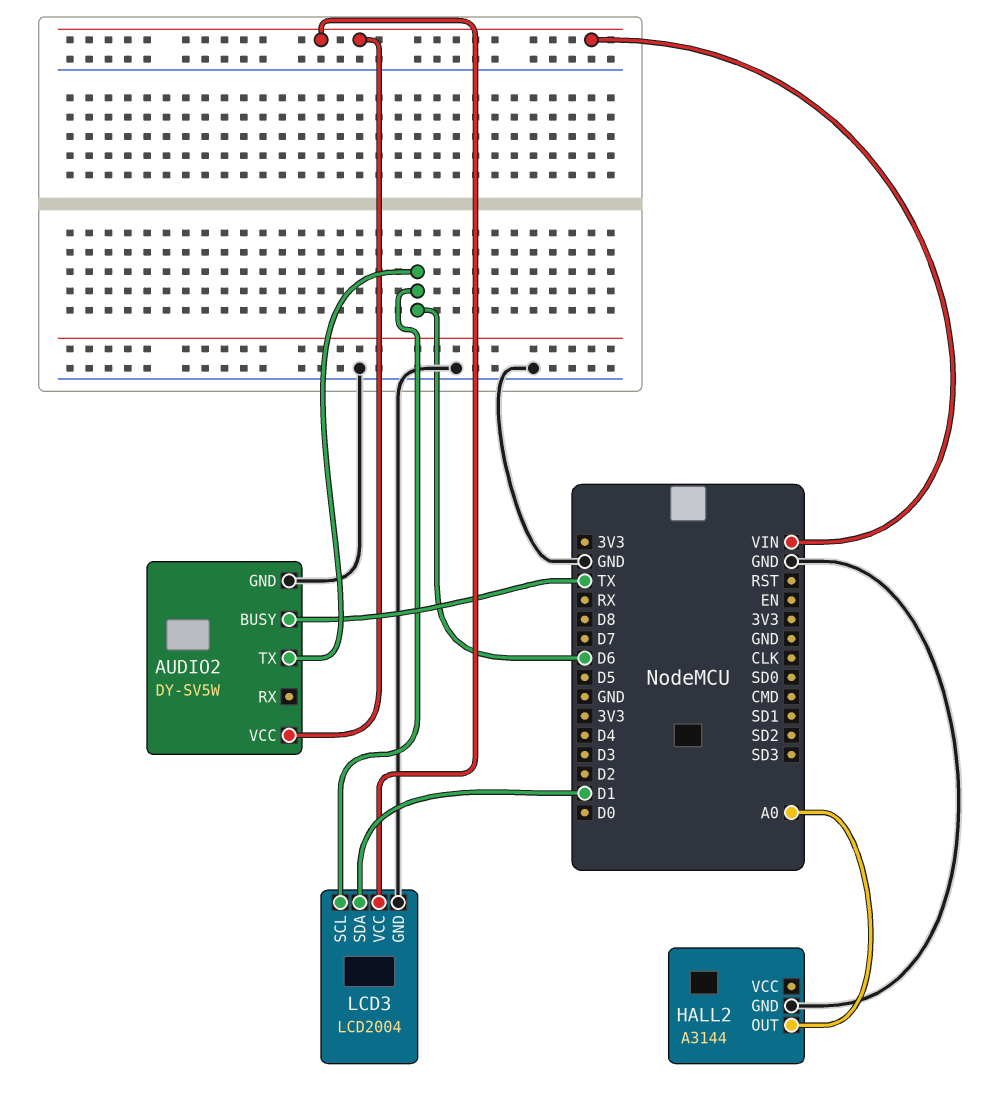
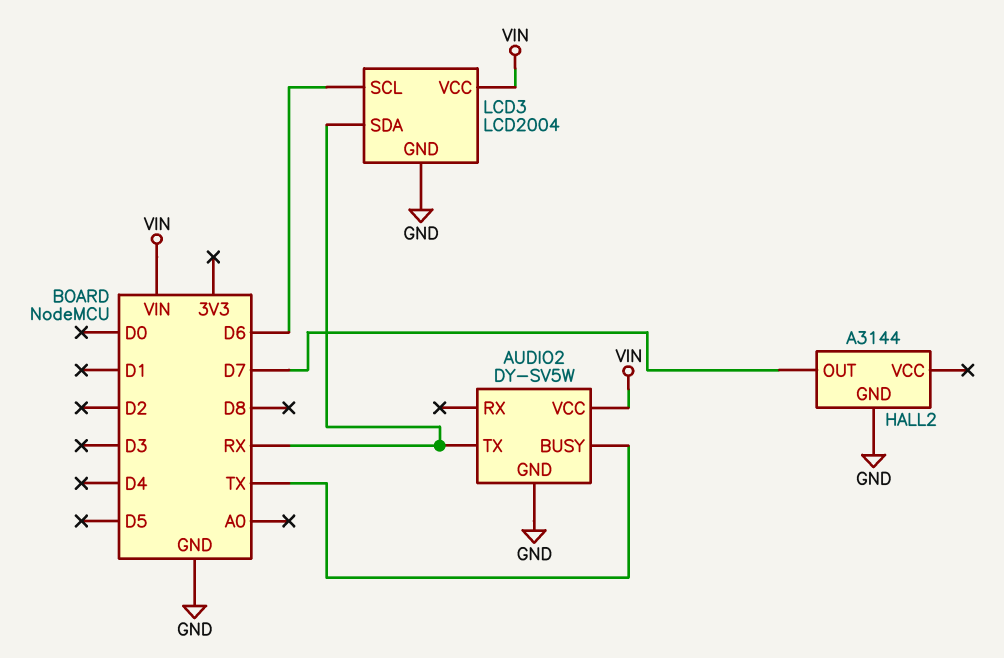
AUDIO2 pin TX: D6 -> RX
HALL2 pin OUT: A0 -> D7
LCD3 pin SDA: D1 -> RX

